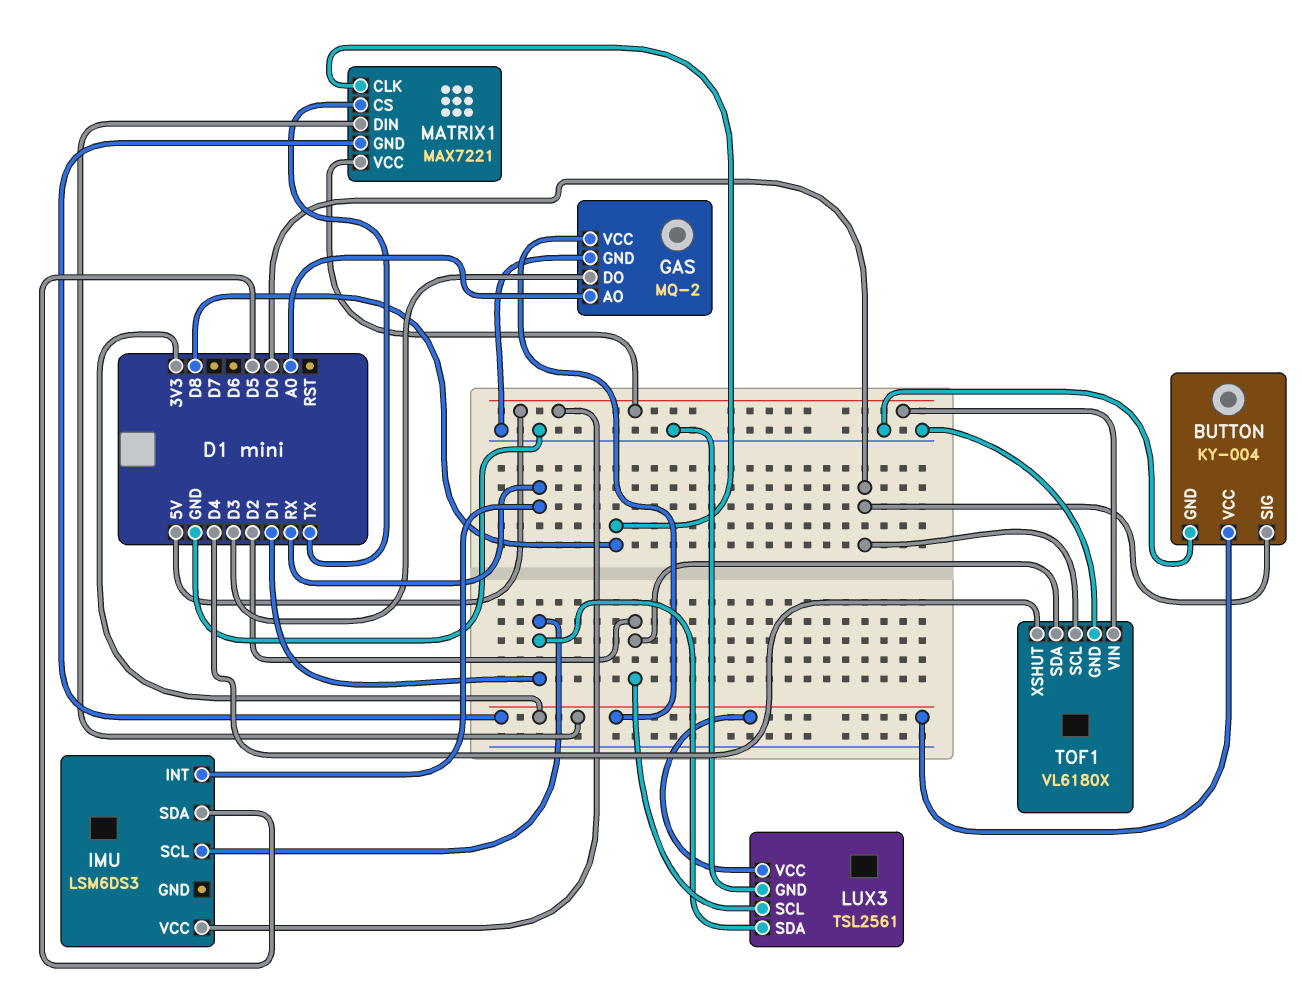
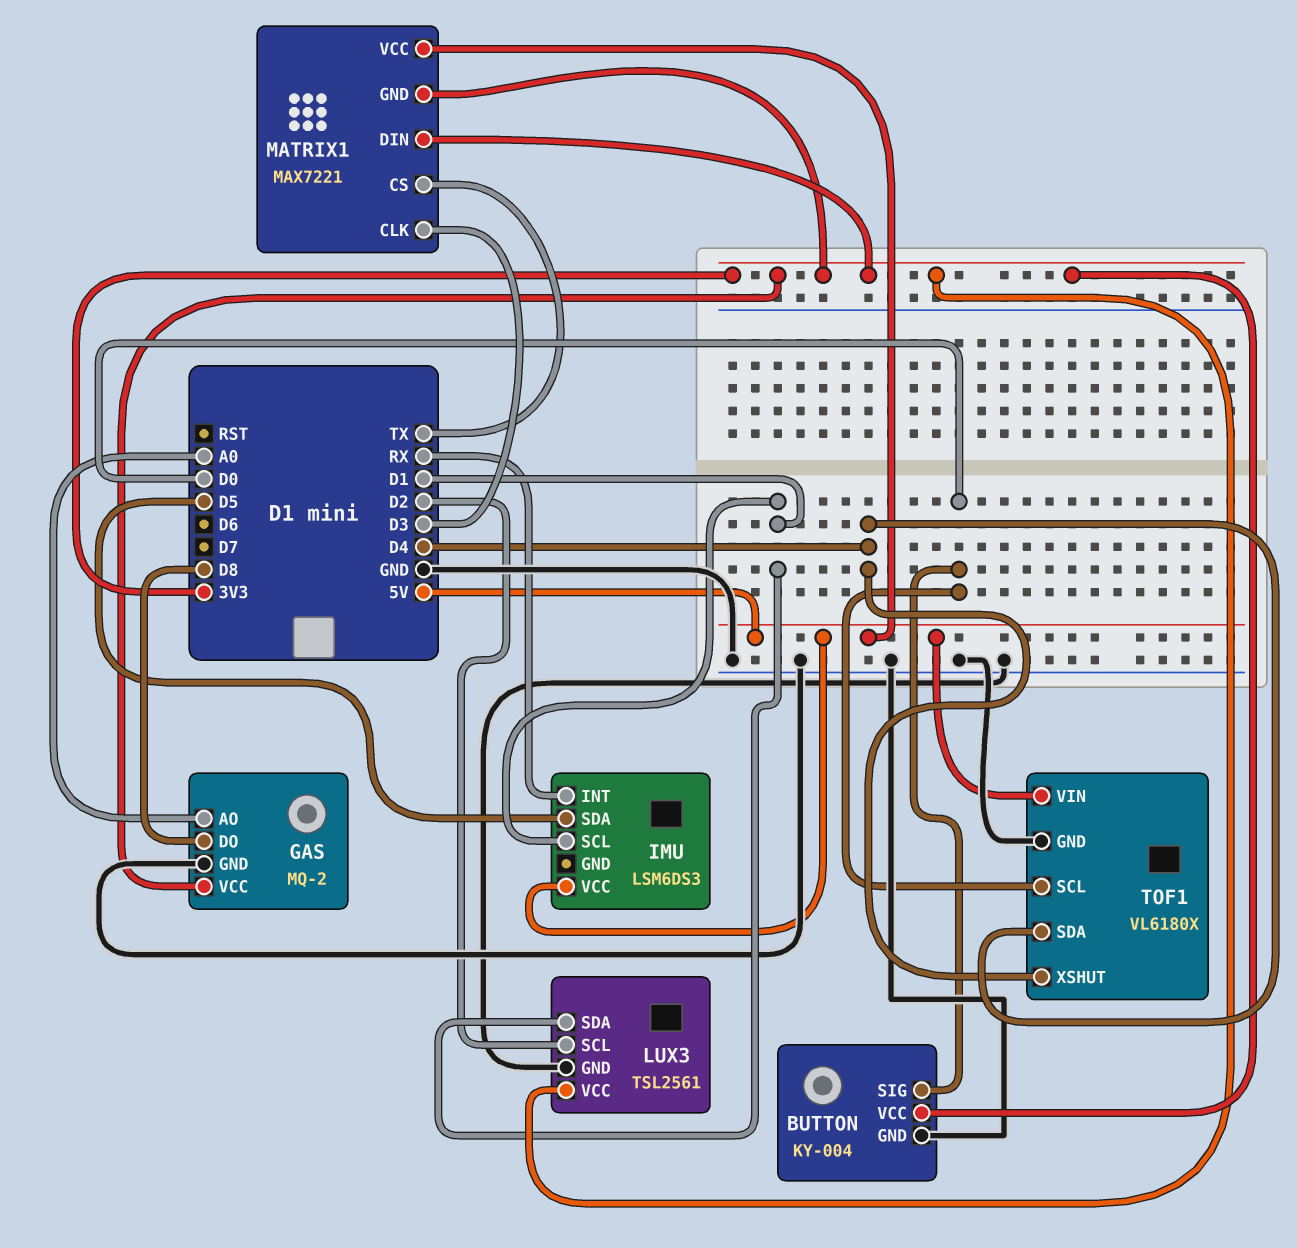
GAS pin DO: D3 -> D8
MATRIX1 pin CLK: D8 -> D3
TOF1 pin SDA: D2 -> D4

